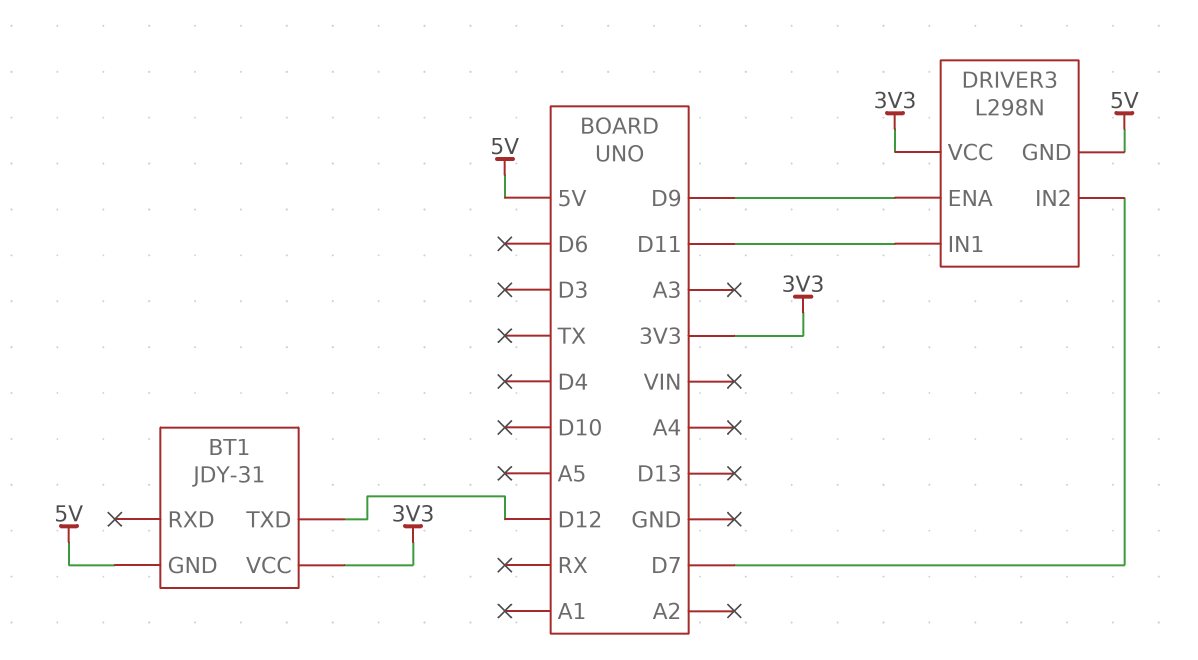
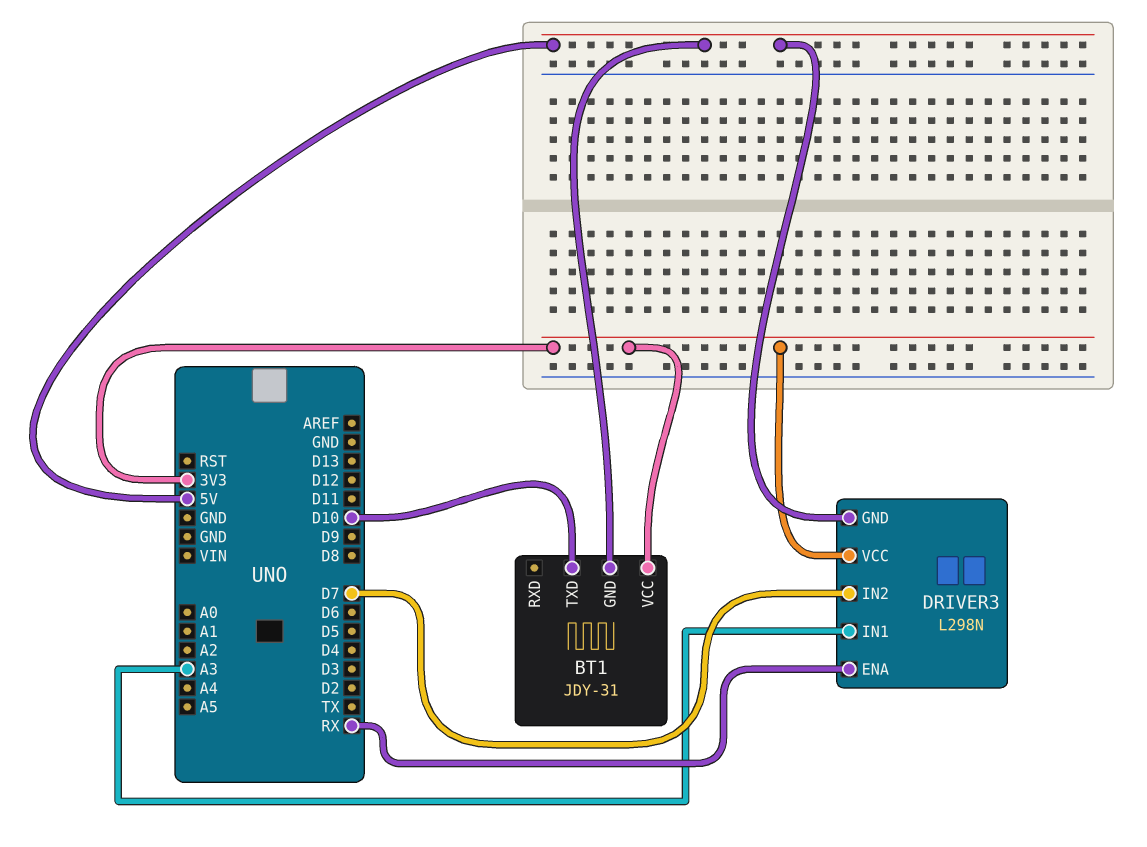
BT1 pin TXD: D12 -> D10
DRIVER3 pin ENA: D9 -> RX
DRIVER3 pin IN1: D11 -> A3

